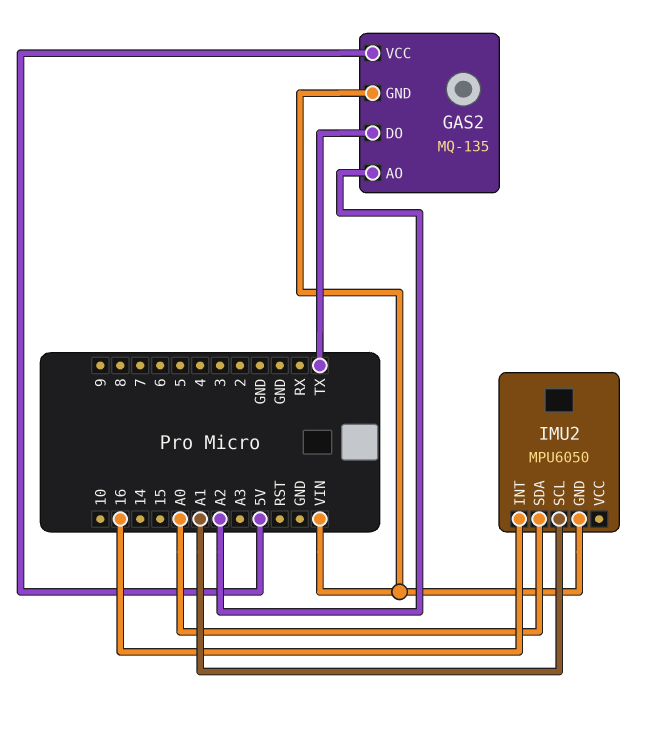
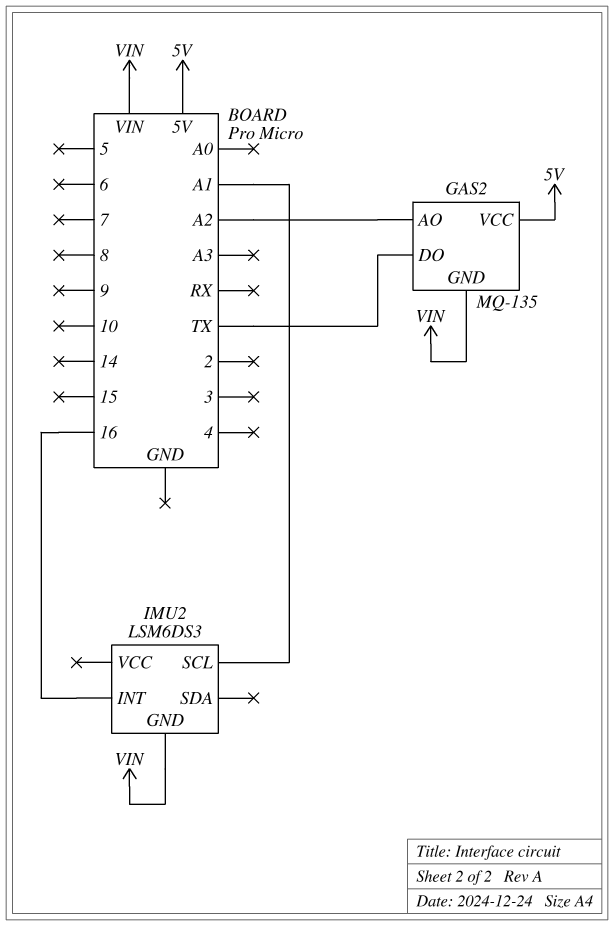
IMU2: MPU6050 -> LSM6DS3
IMU2 pin SDA: A0 -> none

